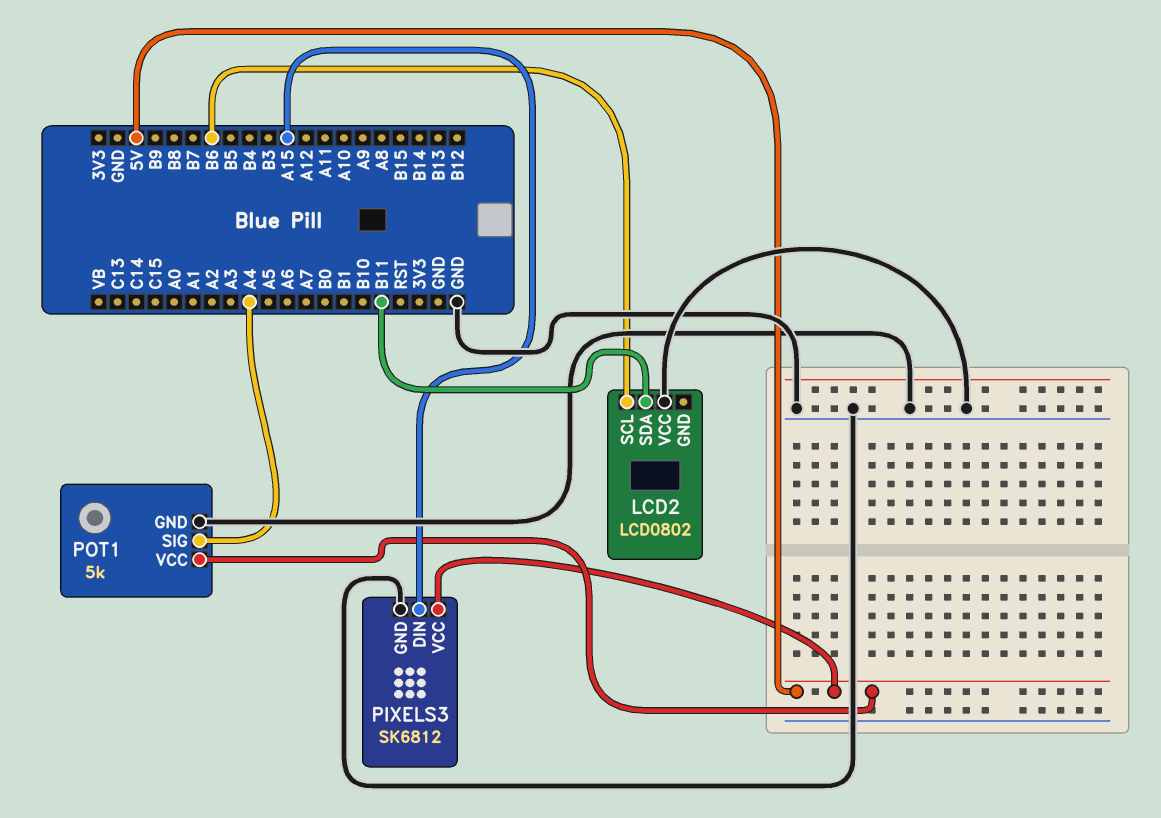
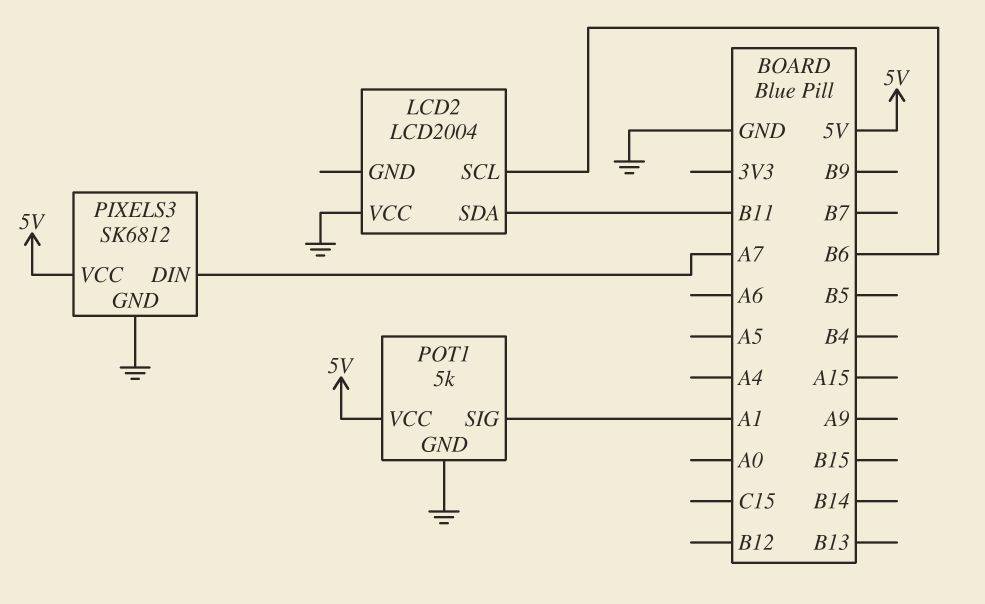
LCD2: LCD0802 -> LCD2004
PIXELS3 pin DIN: A15 -> A7
POT1 pin SIG: A4 -> A1

